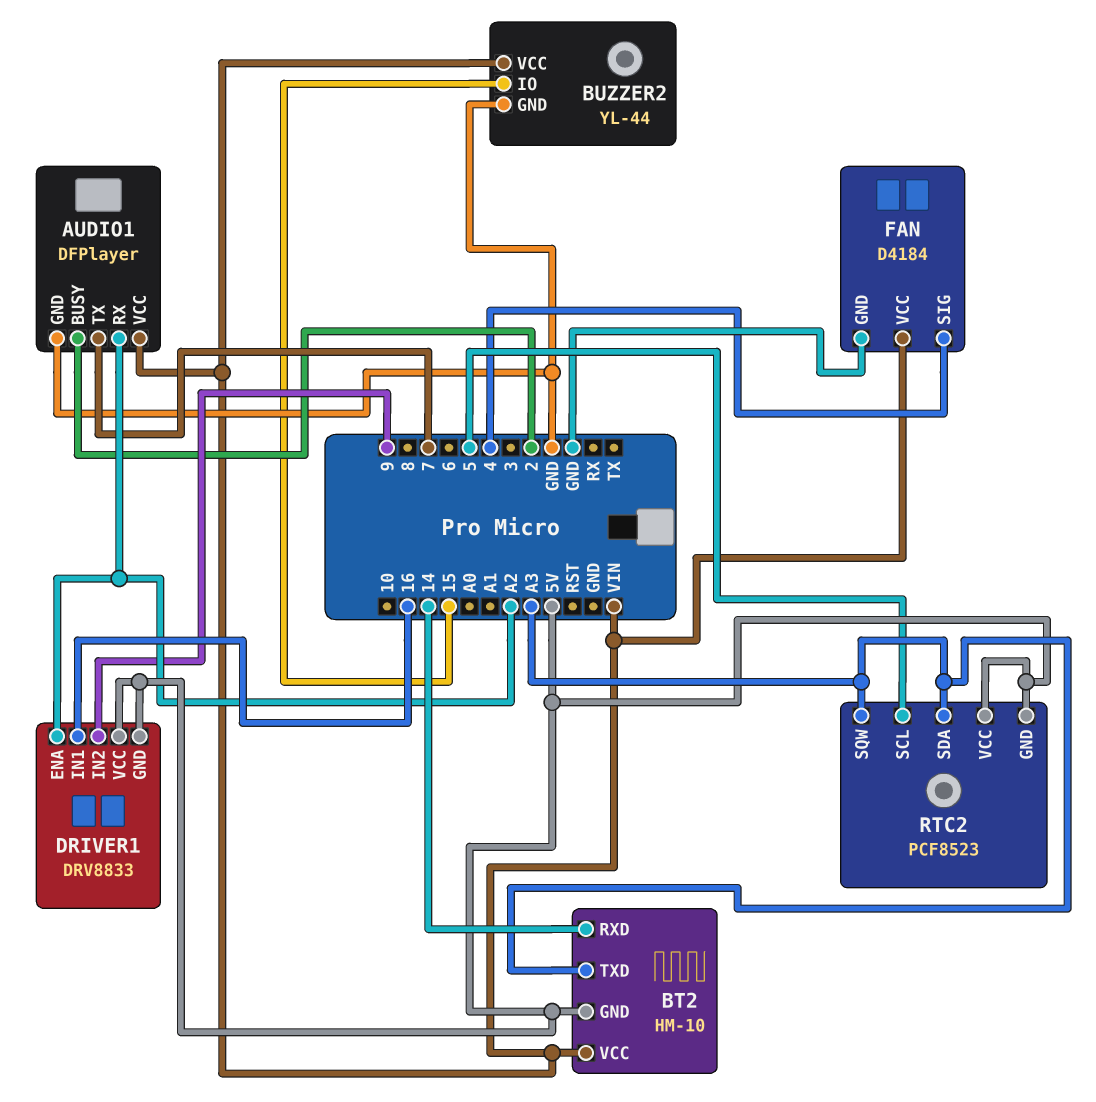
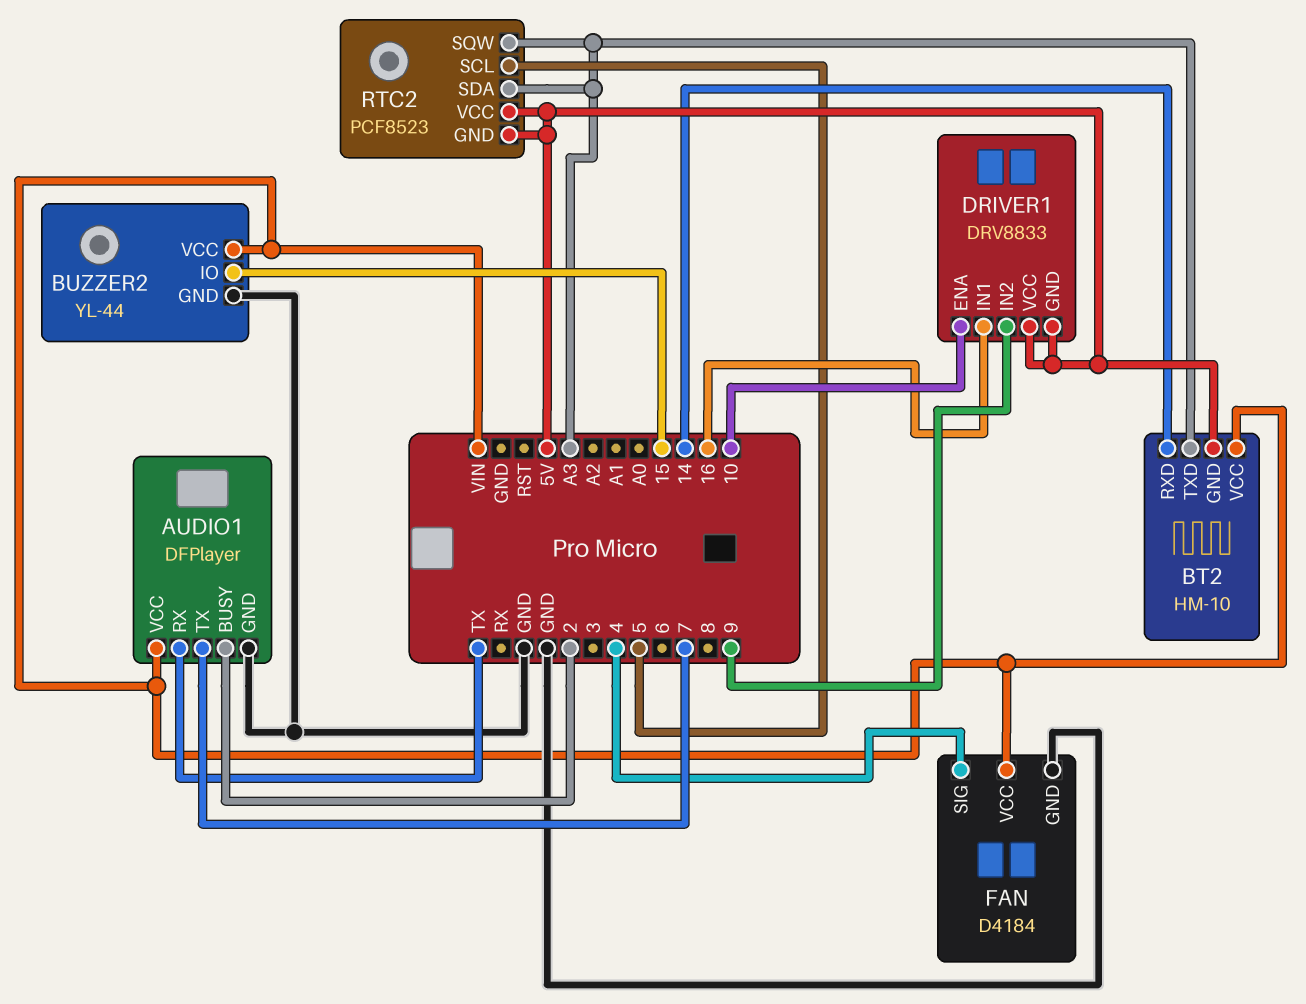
AUDIO1 pin RX: A2 -> TX
DRIVER1 pin ENA: A2 -> 10

